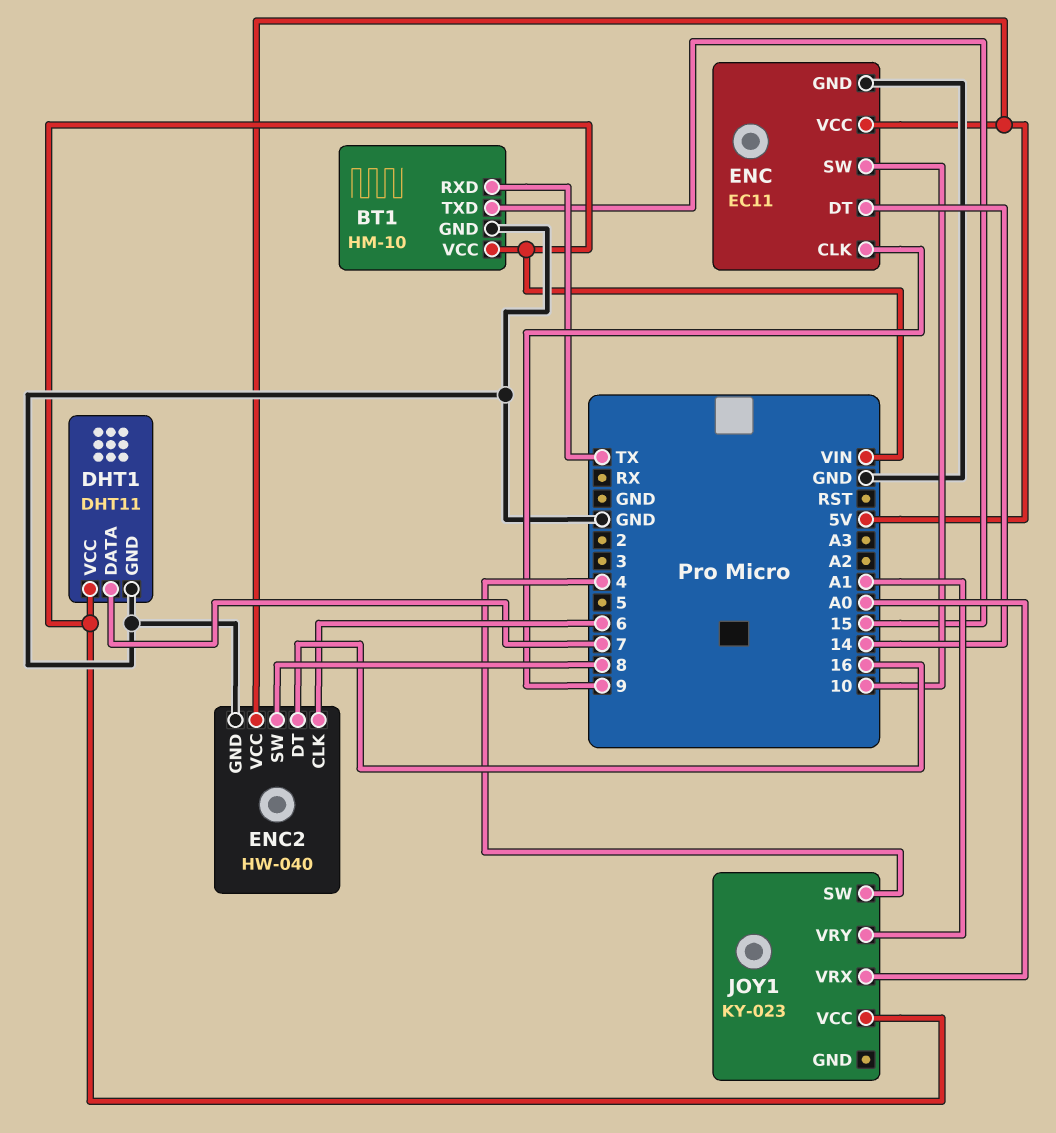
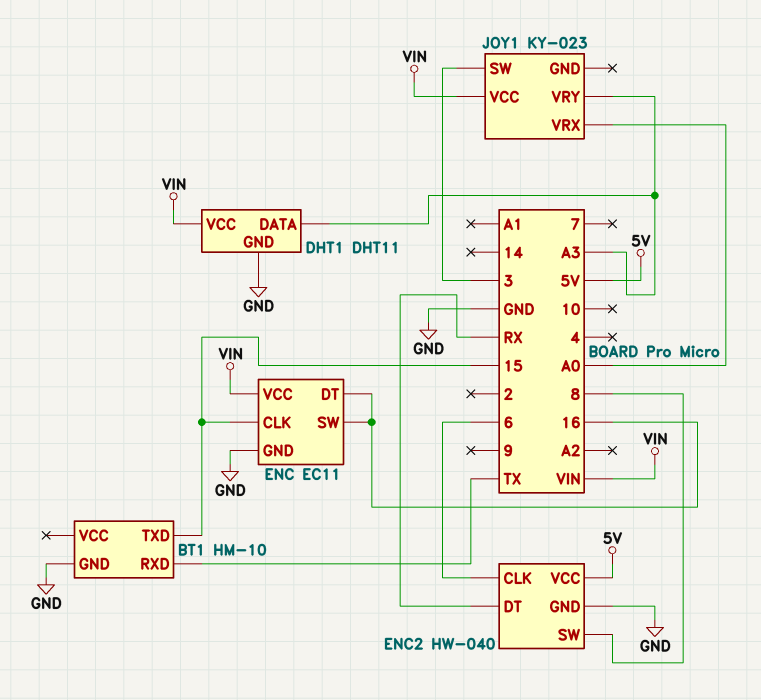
BT1 pin VCC: VIN -> none
DHT1 pin DATA: 7 -> A3
ENC pin CLK: 9 -> 15
ENC pin DT: 14 -> 16
ENC pin SW: 10 -> 16
ENC pin VCC: 5V -> VIN
ENC2 pin DT: 16 -> RX
JOY1 pin SW: 4 -> 3
JOY1 pin VRY: A1 -> A3

